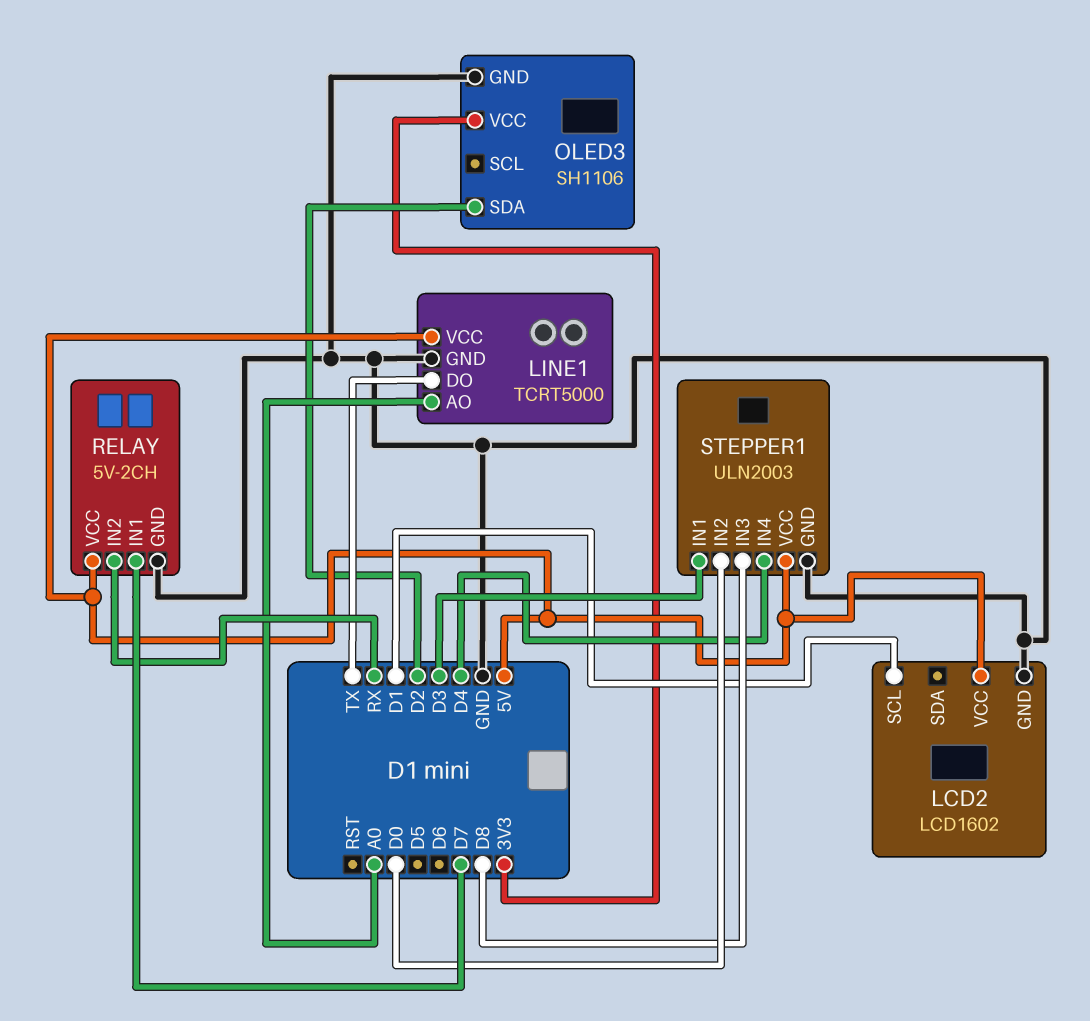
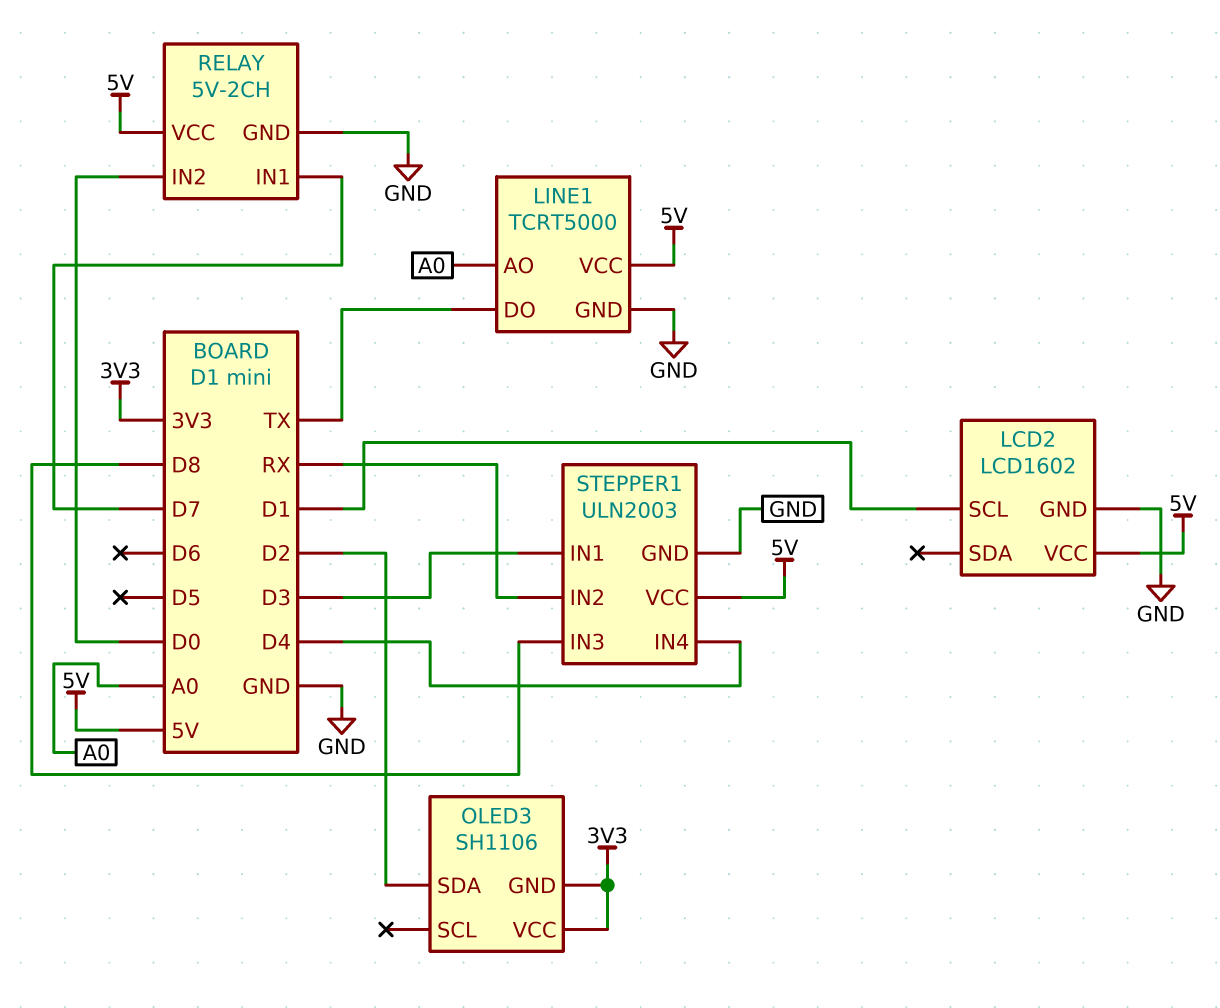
OLED3 pin GND: GND -> 3V3
RELAY pin IN2: RX -> D0
STEPPER1 pin IN2: D0 -> RX

